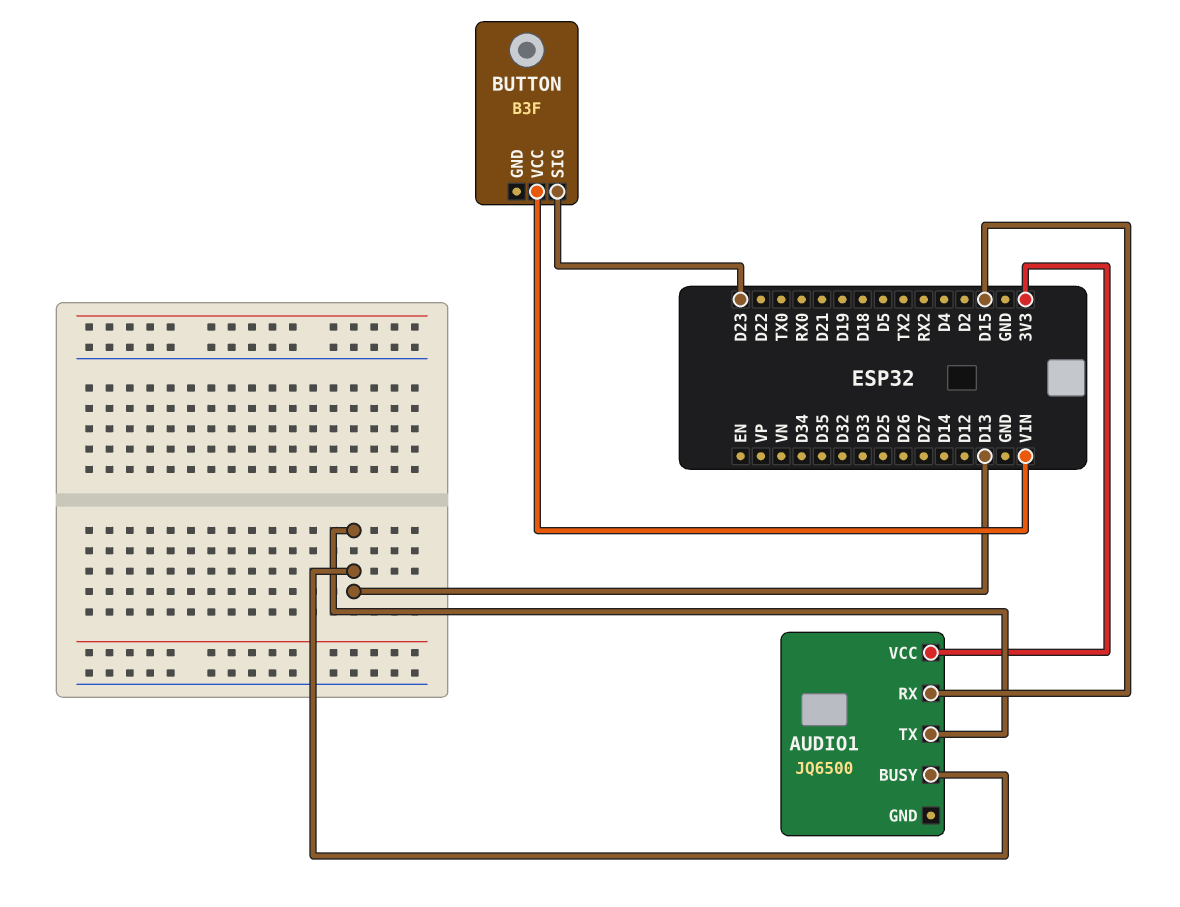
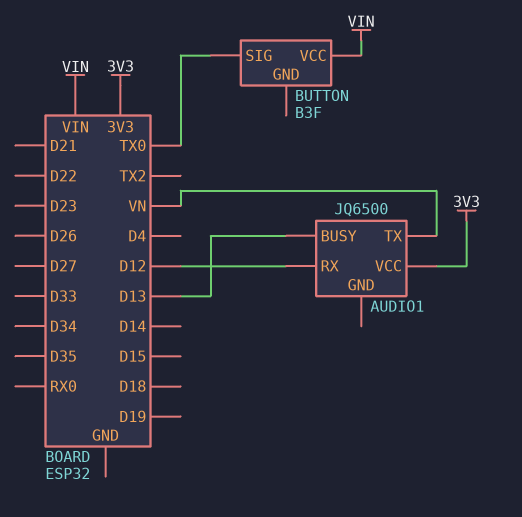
AUDIO1 pin RX: D15 -> D12
AUDIO1 pin TX: D13 -> VN
BUTTON pin SIG: D23 -> TX0

